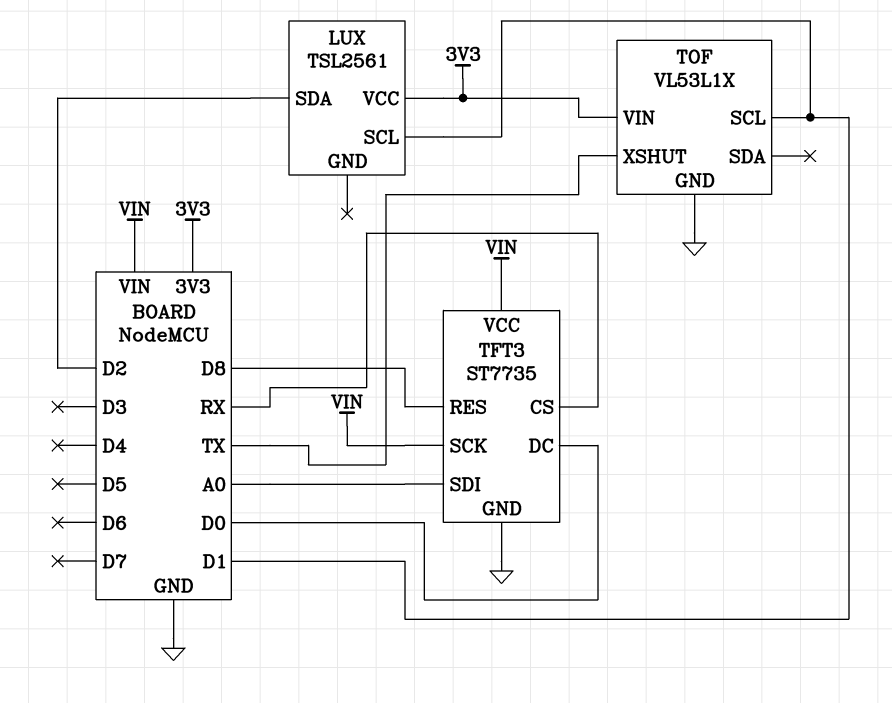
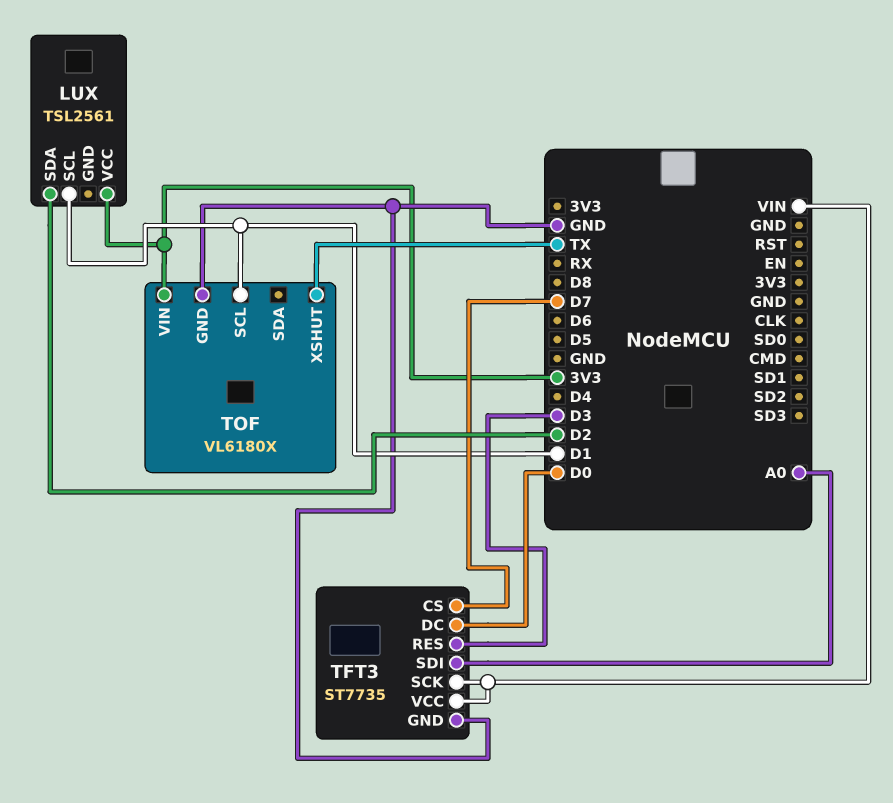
TFT3 pin CS: RX -> D7
TFT3 pin RES: D8 -> D3
TOF: VL53L1X -> VL6180X

